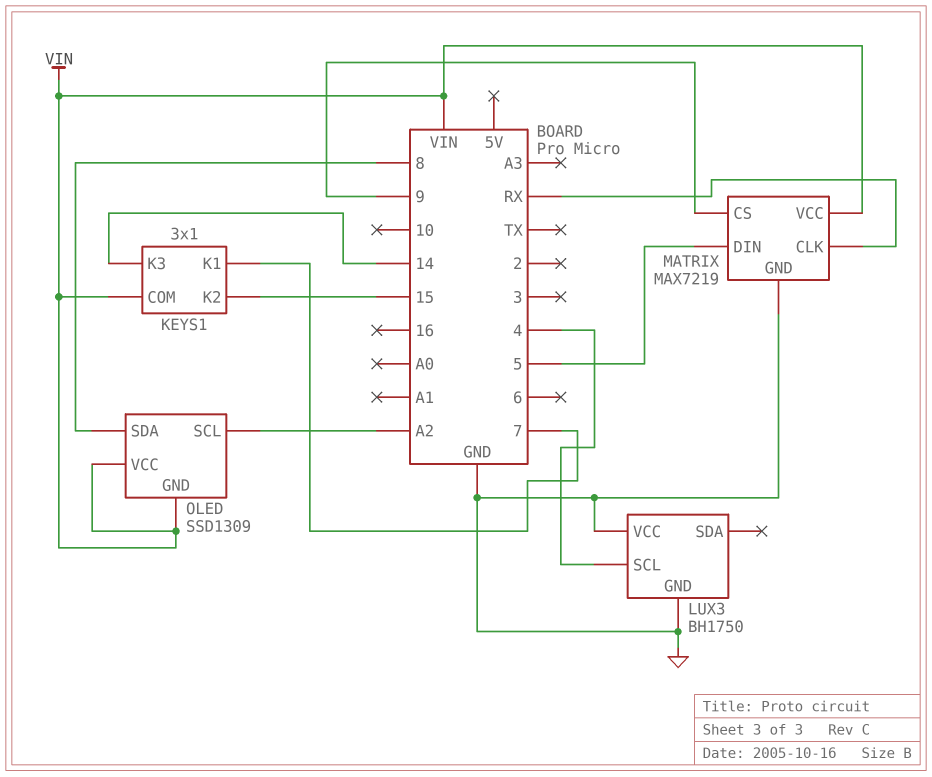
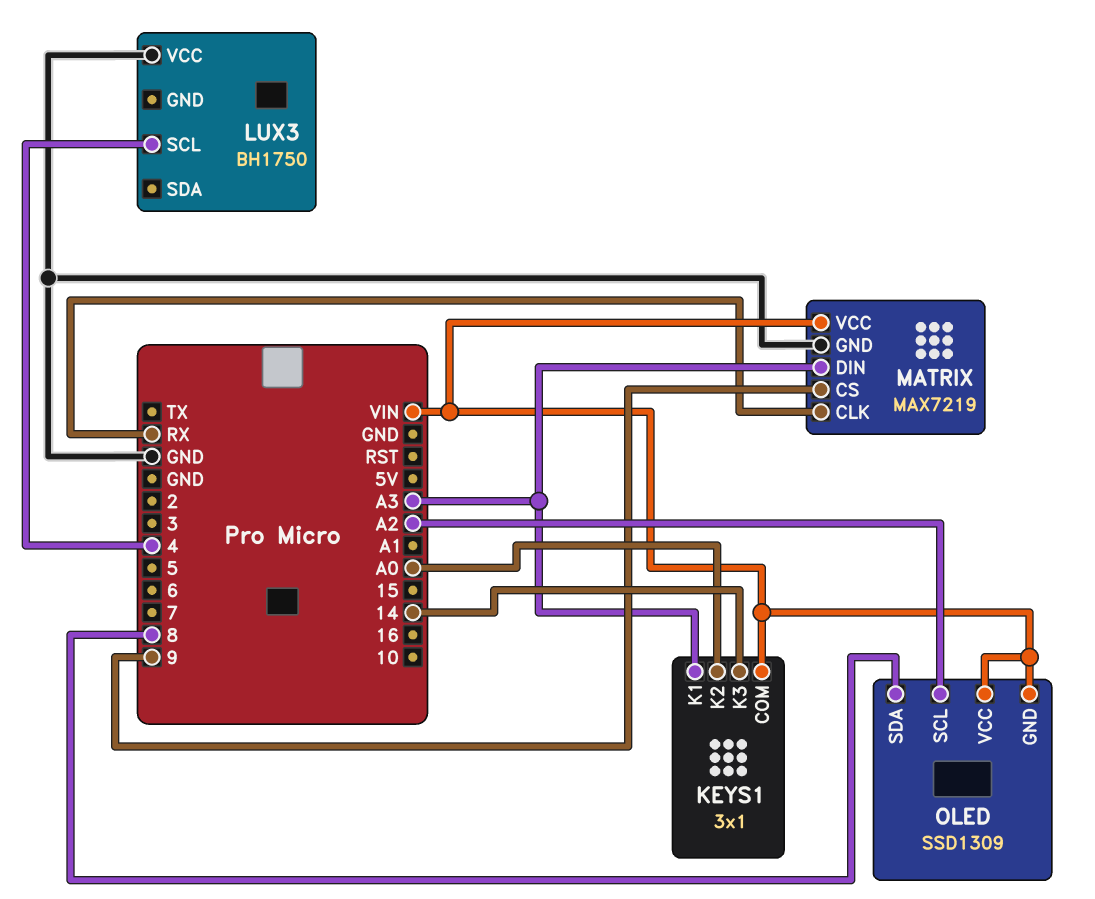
KEYS1 pin K1: 7 -> A3
KEYS1 pin K2: 15 -> A0
LUX3 pin GND: GND -> none
MATRIX pin DIN: 5 -> A3

